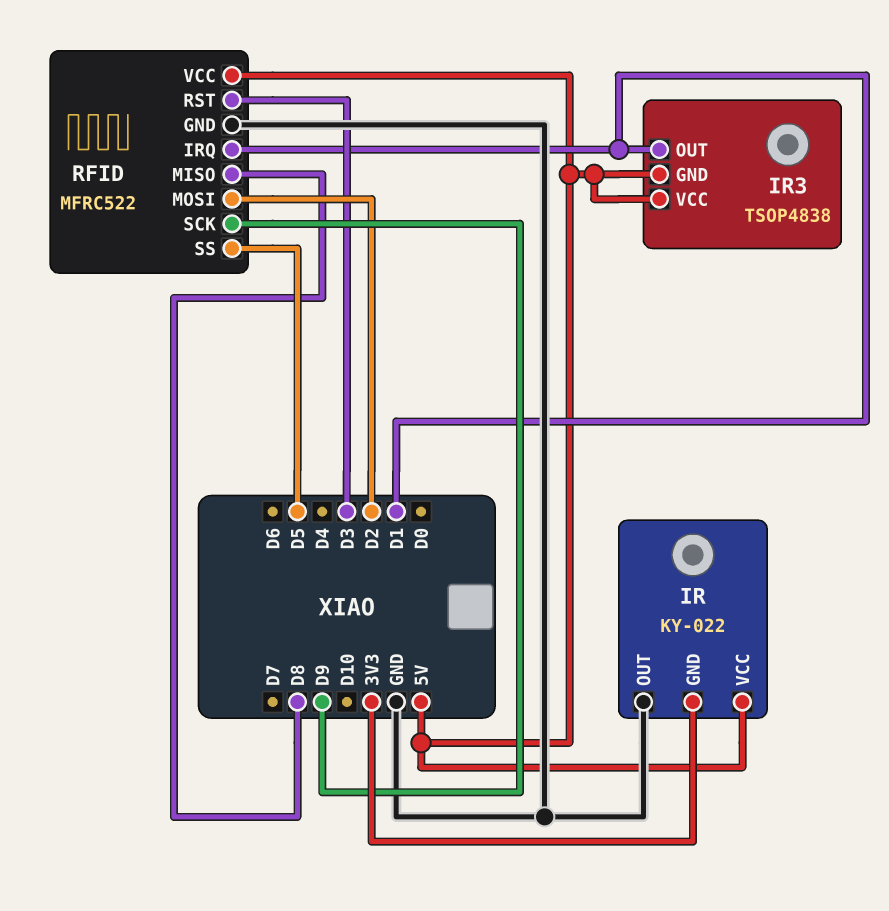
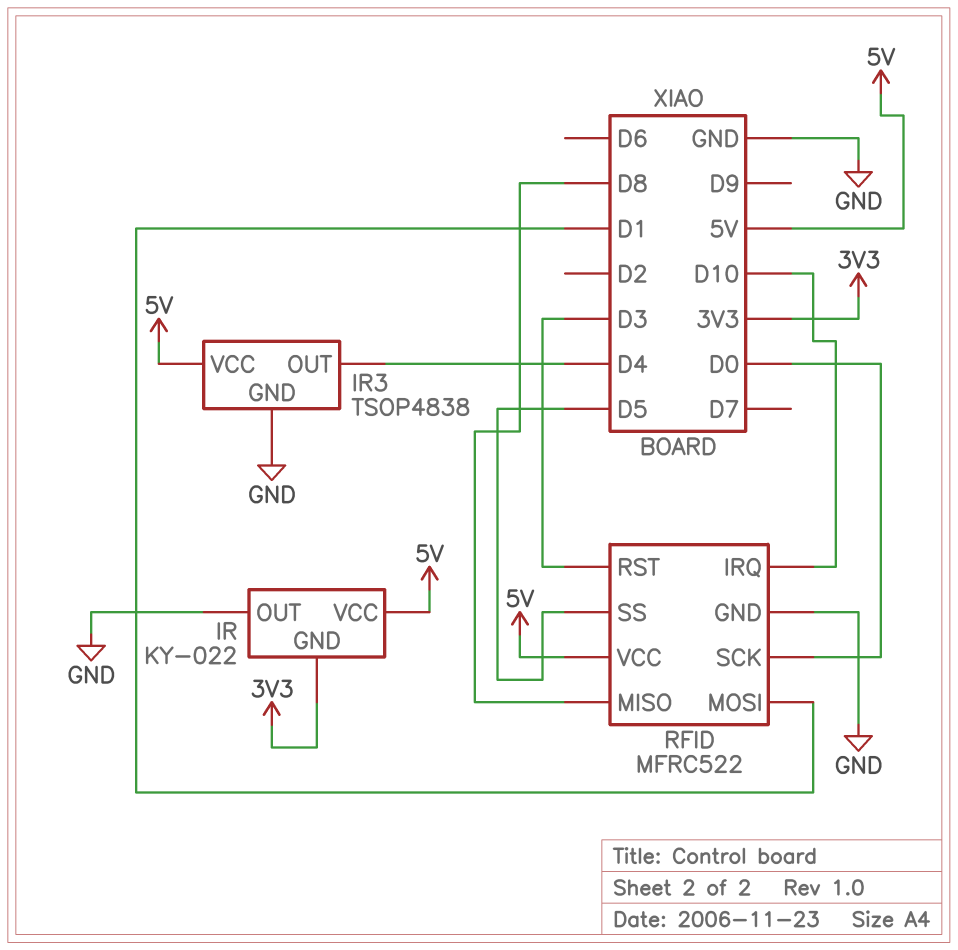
IR3 pin GND: 5V -> GND
IR3 pin OUT: D1 -> D4
RFID pin IRQ: D1 -> D10
RFID pin MOSI: D2 -> D1
RFID pin SCK: D9 -> D0

